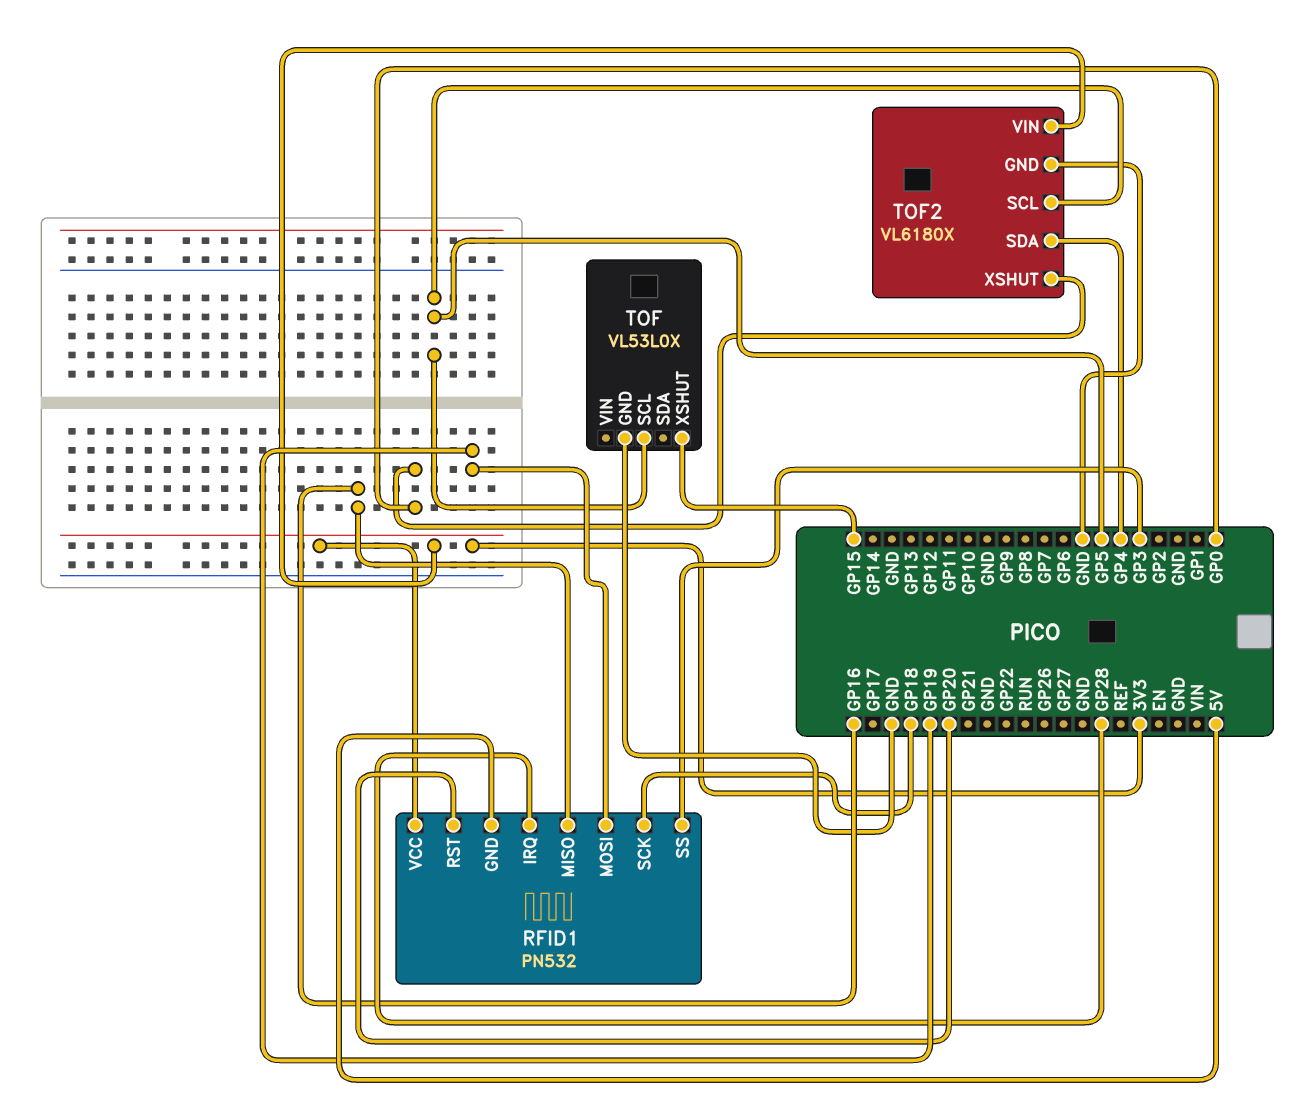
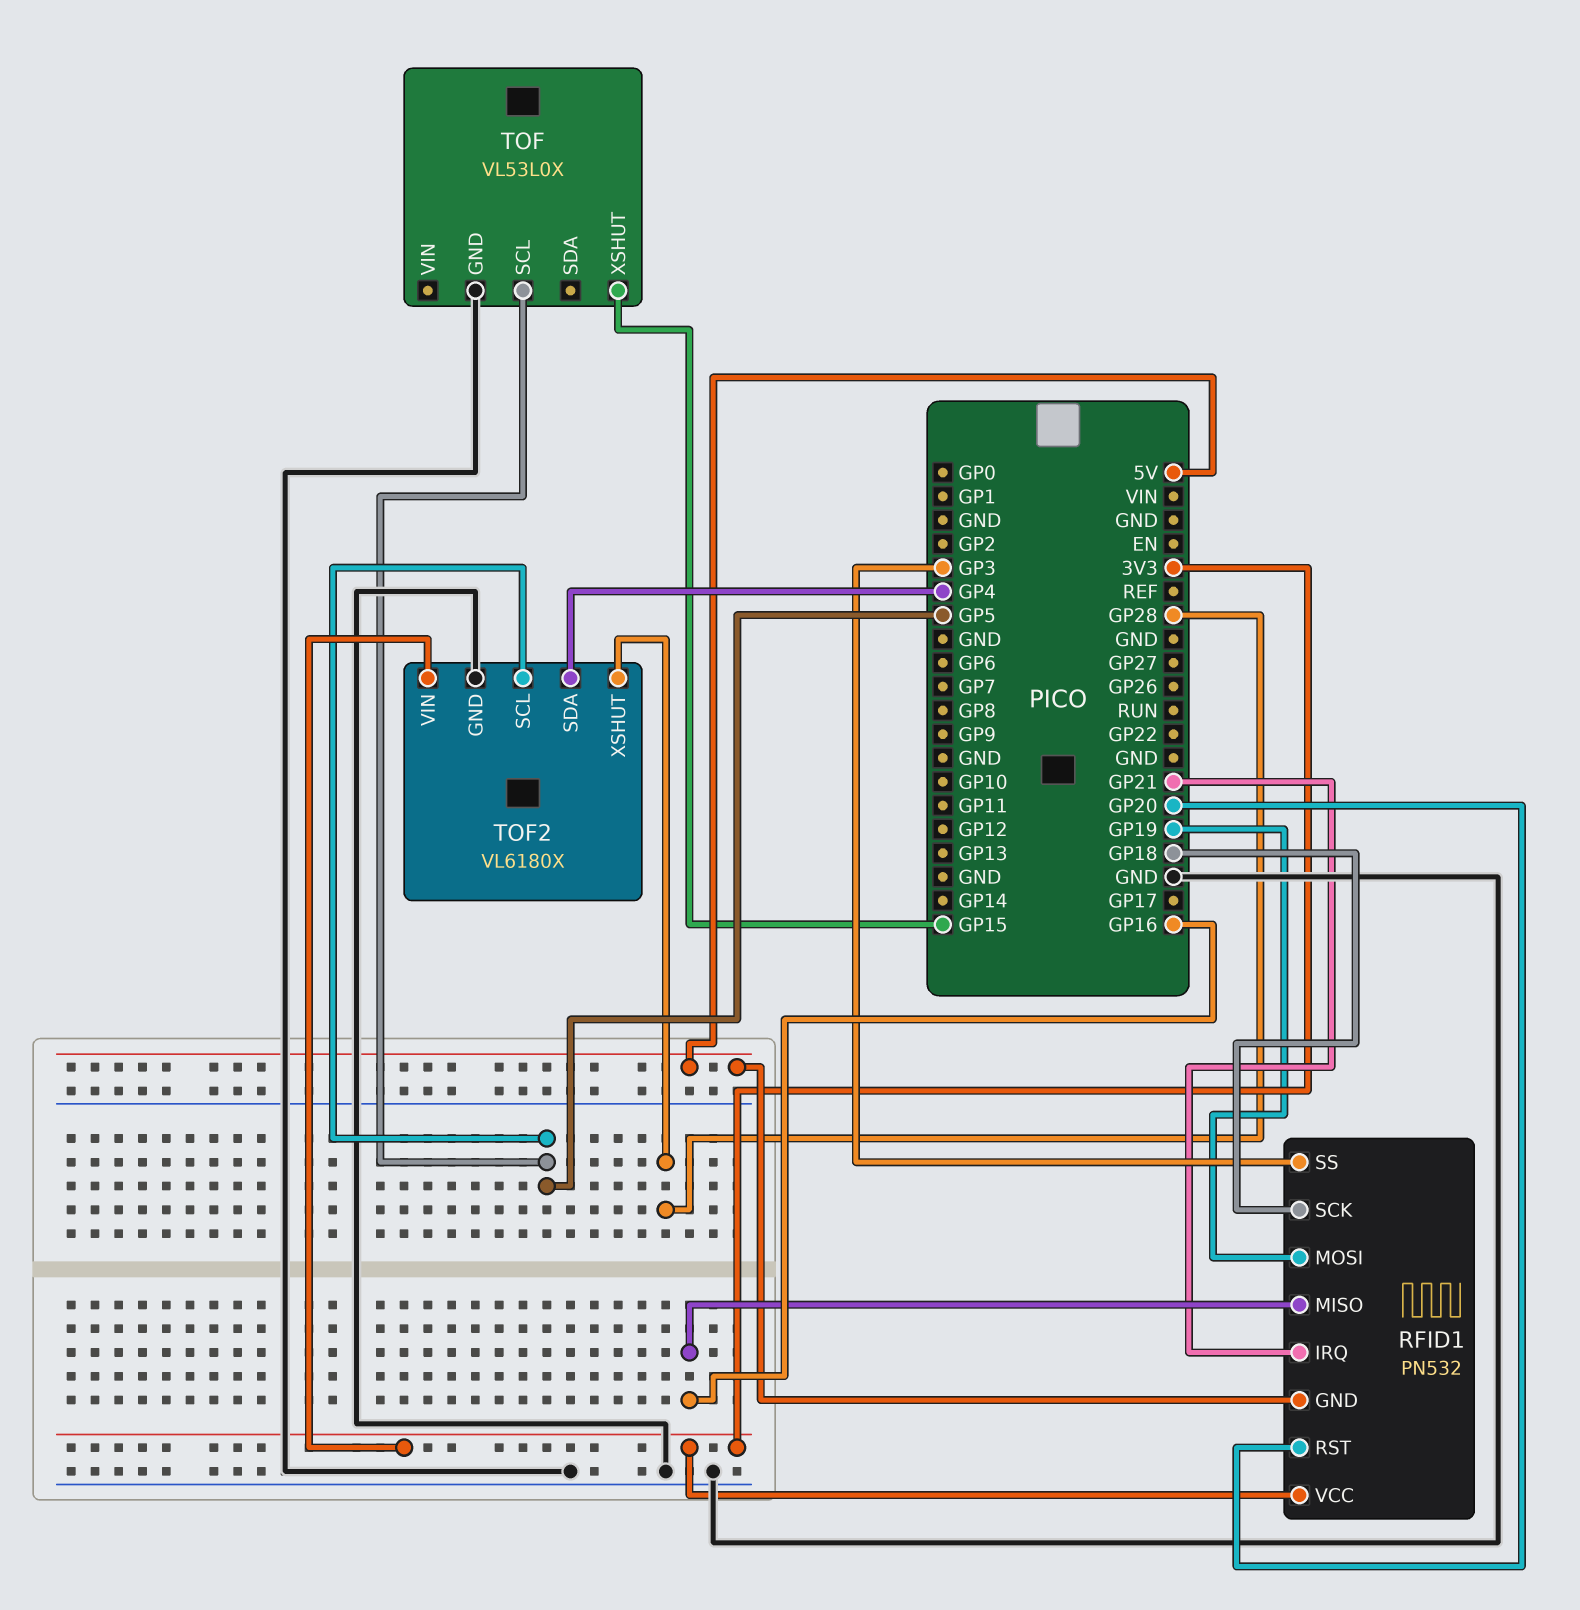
RFID1 pin IRQ: GP28 -> GP21
TOF2 pin XSHUT: GP0 -> GP28

